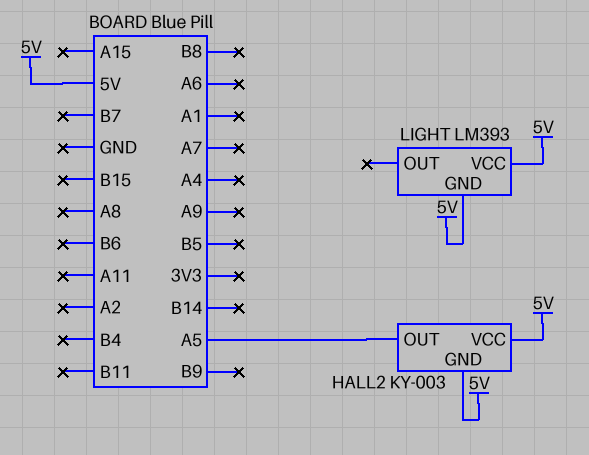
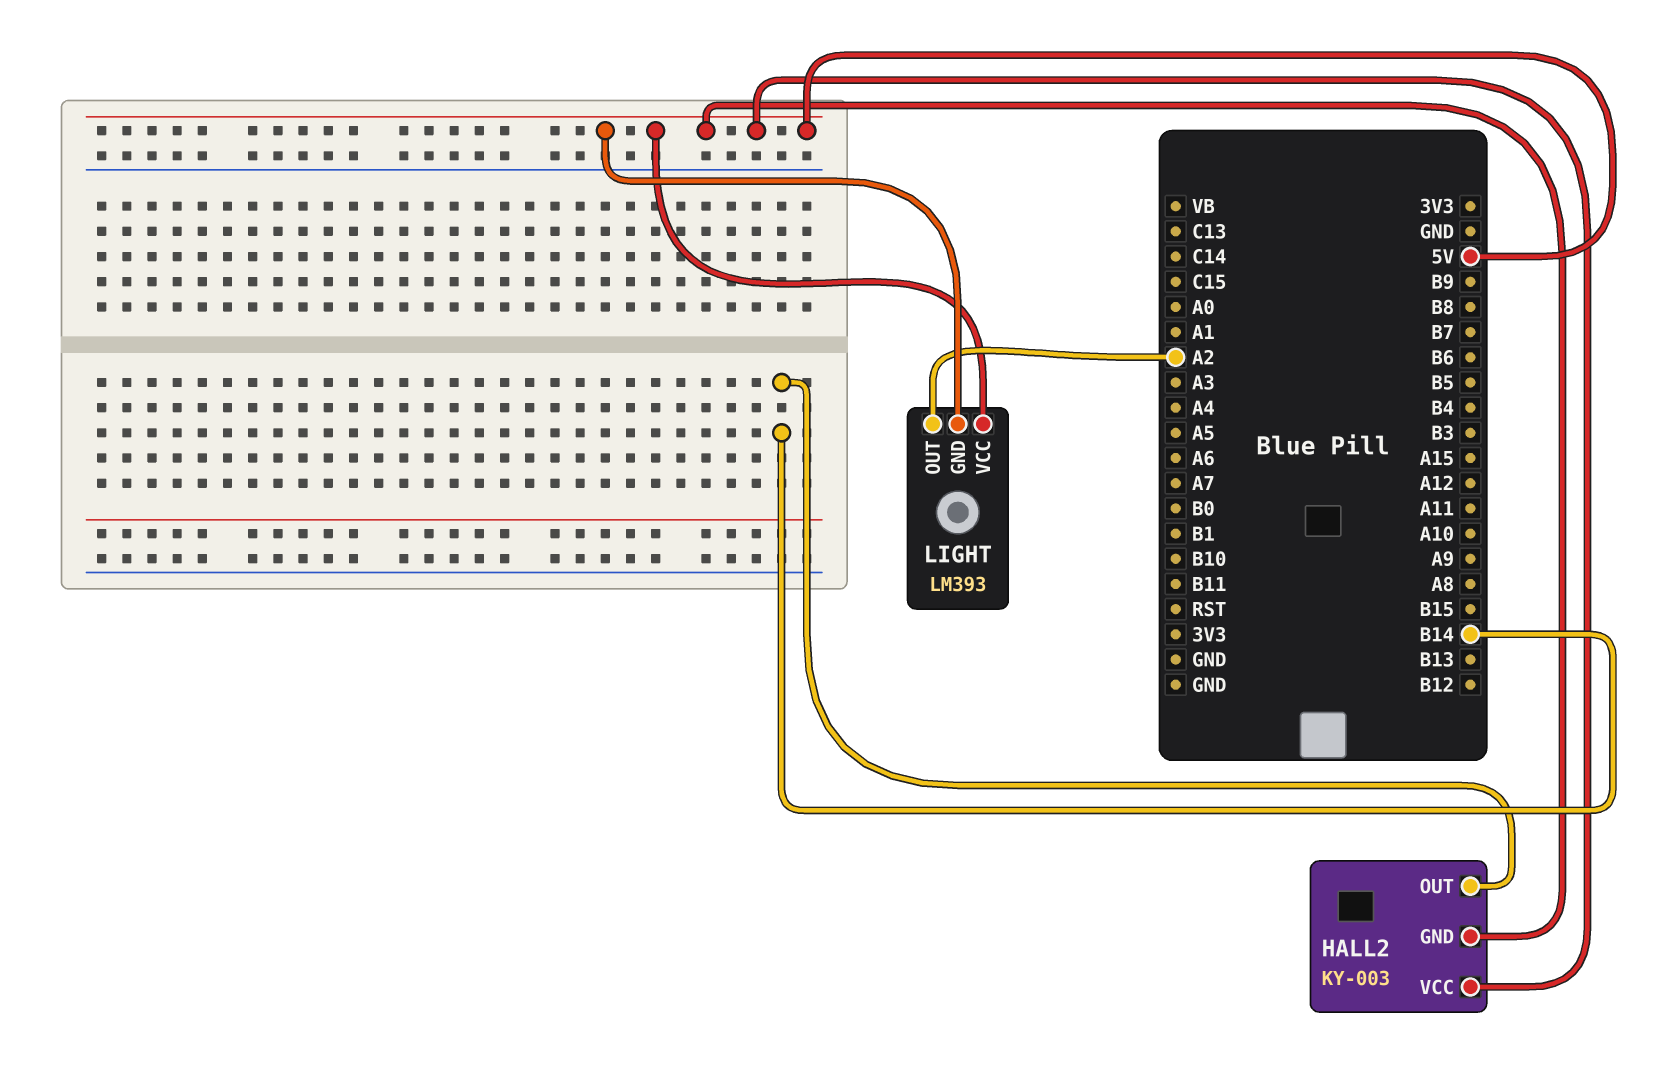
HALL2 pin OUT: A5 -> B14
LIGHT pin OUT: none -> A2

